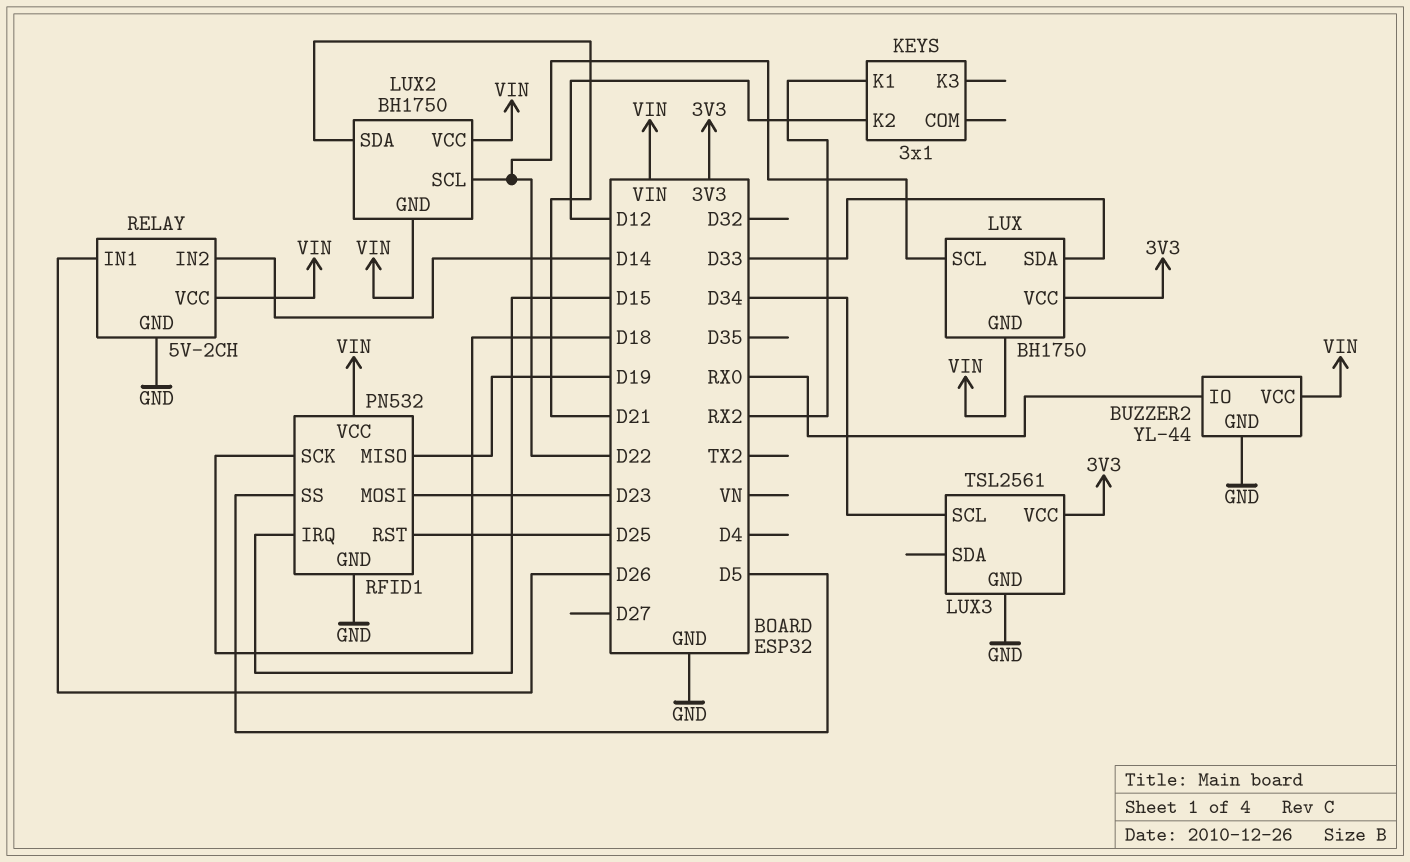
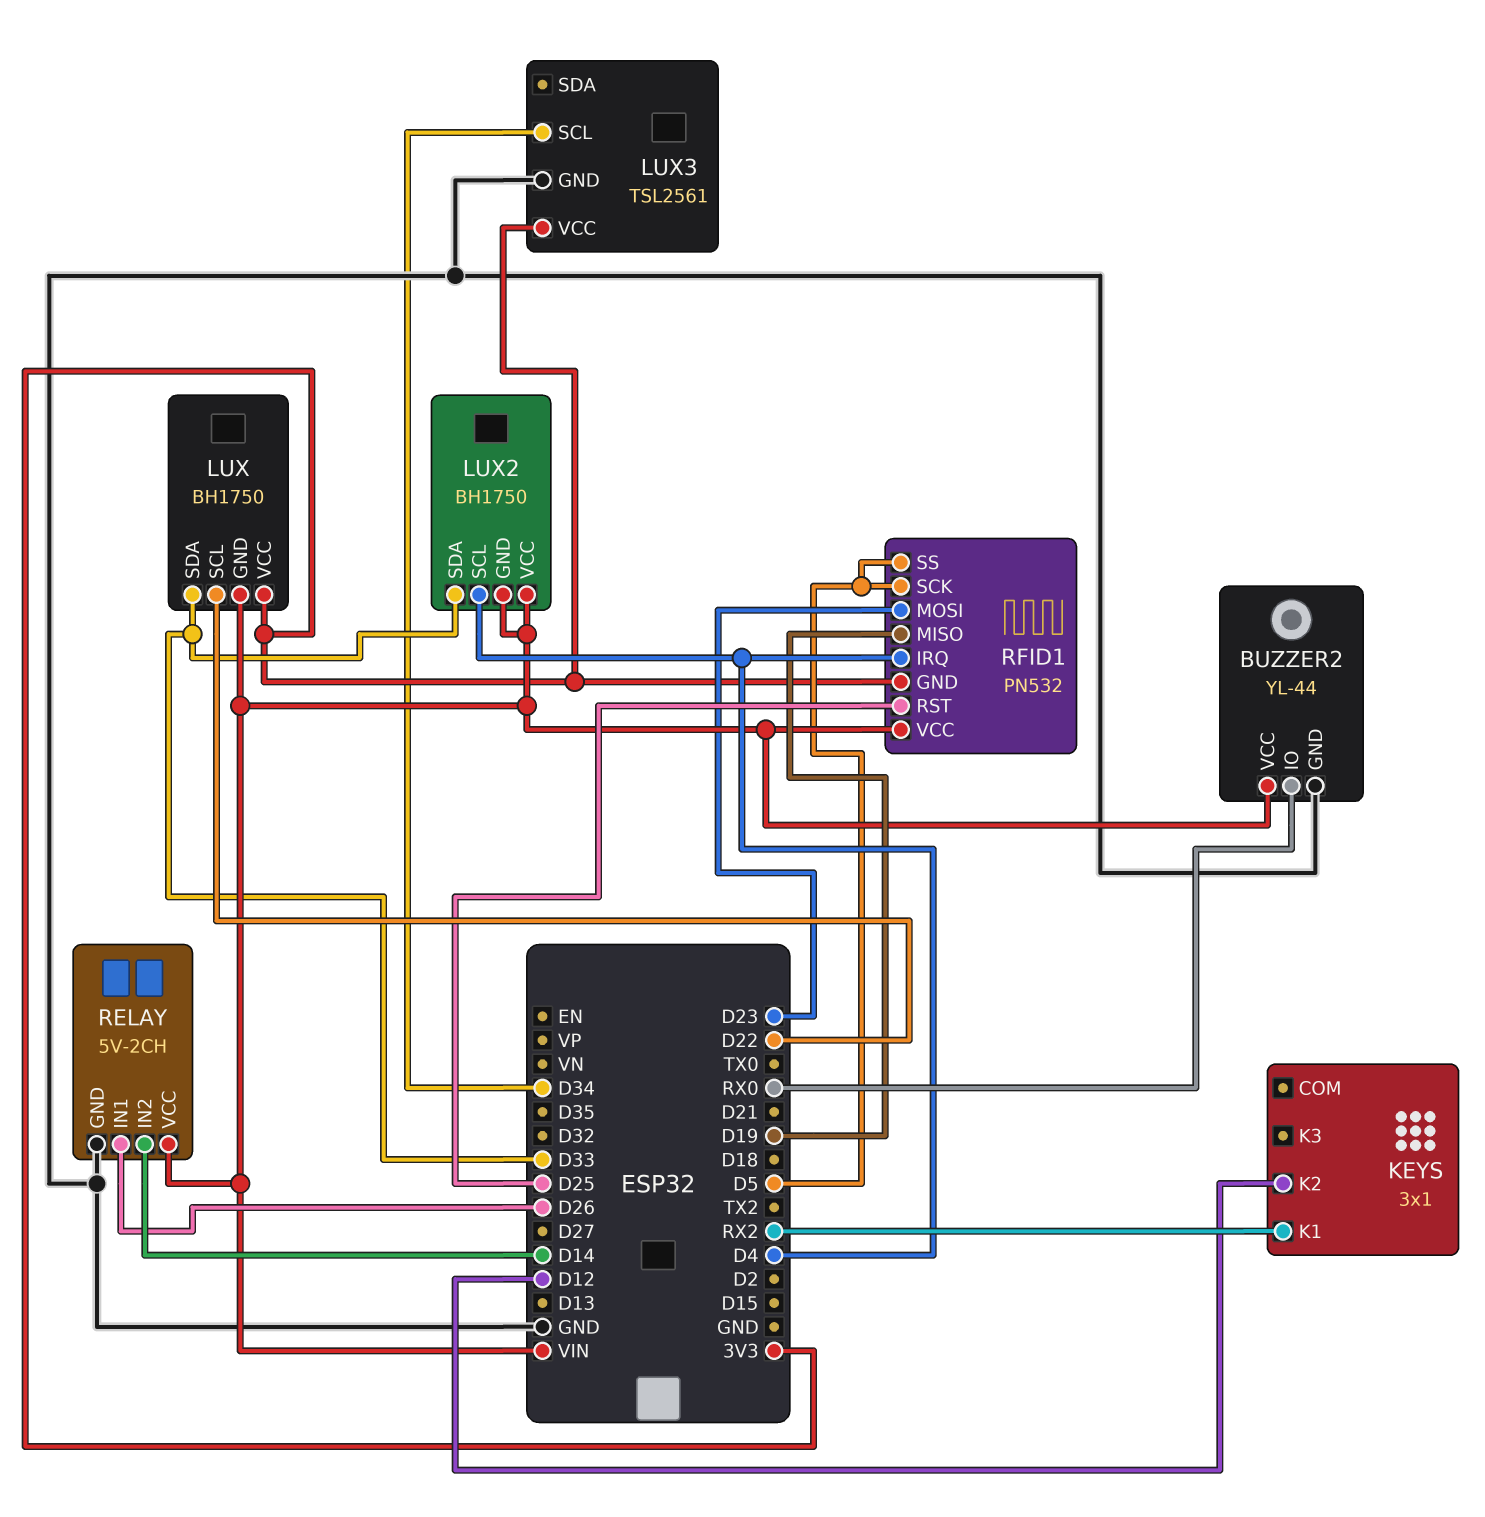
LUX2 pin SCL: D22 -> D4
LUX2 pin SDA: D21 -> D33
RFID1 pin GND: GND -> 3V3
RFID1 pin IRQ: D15 -> D4
RFID1 pin SCK: D18 -> D5

